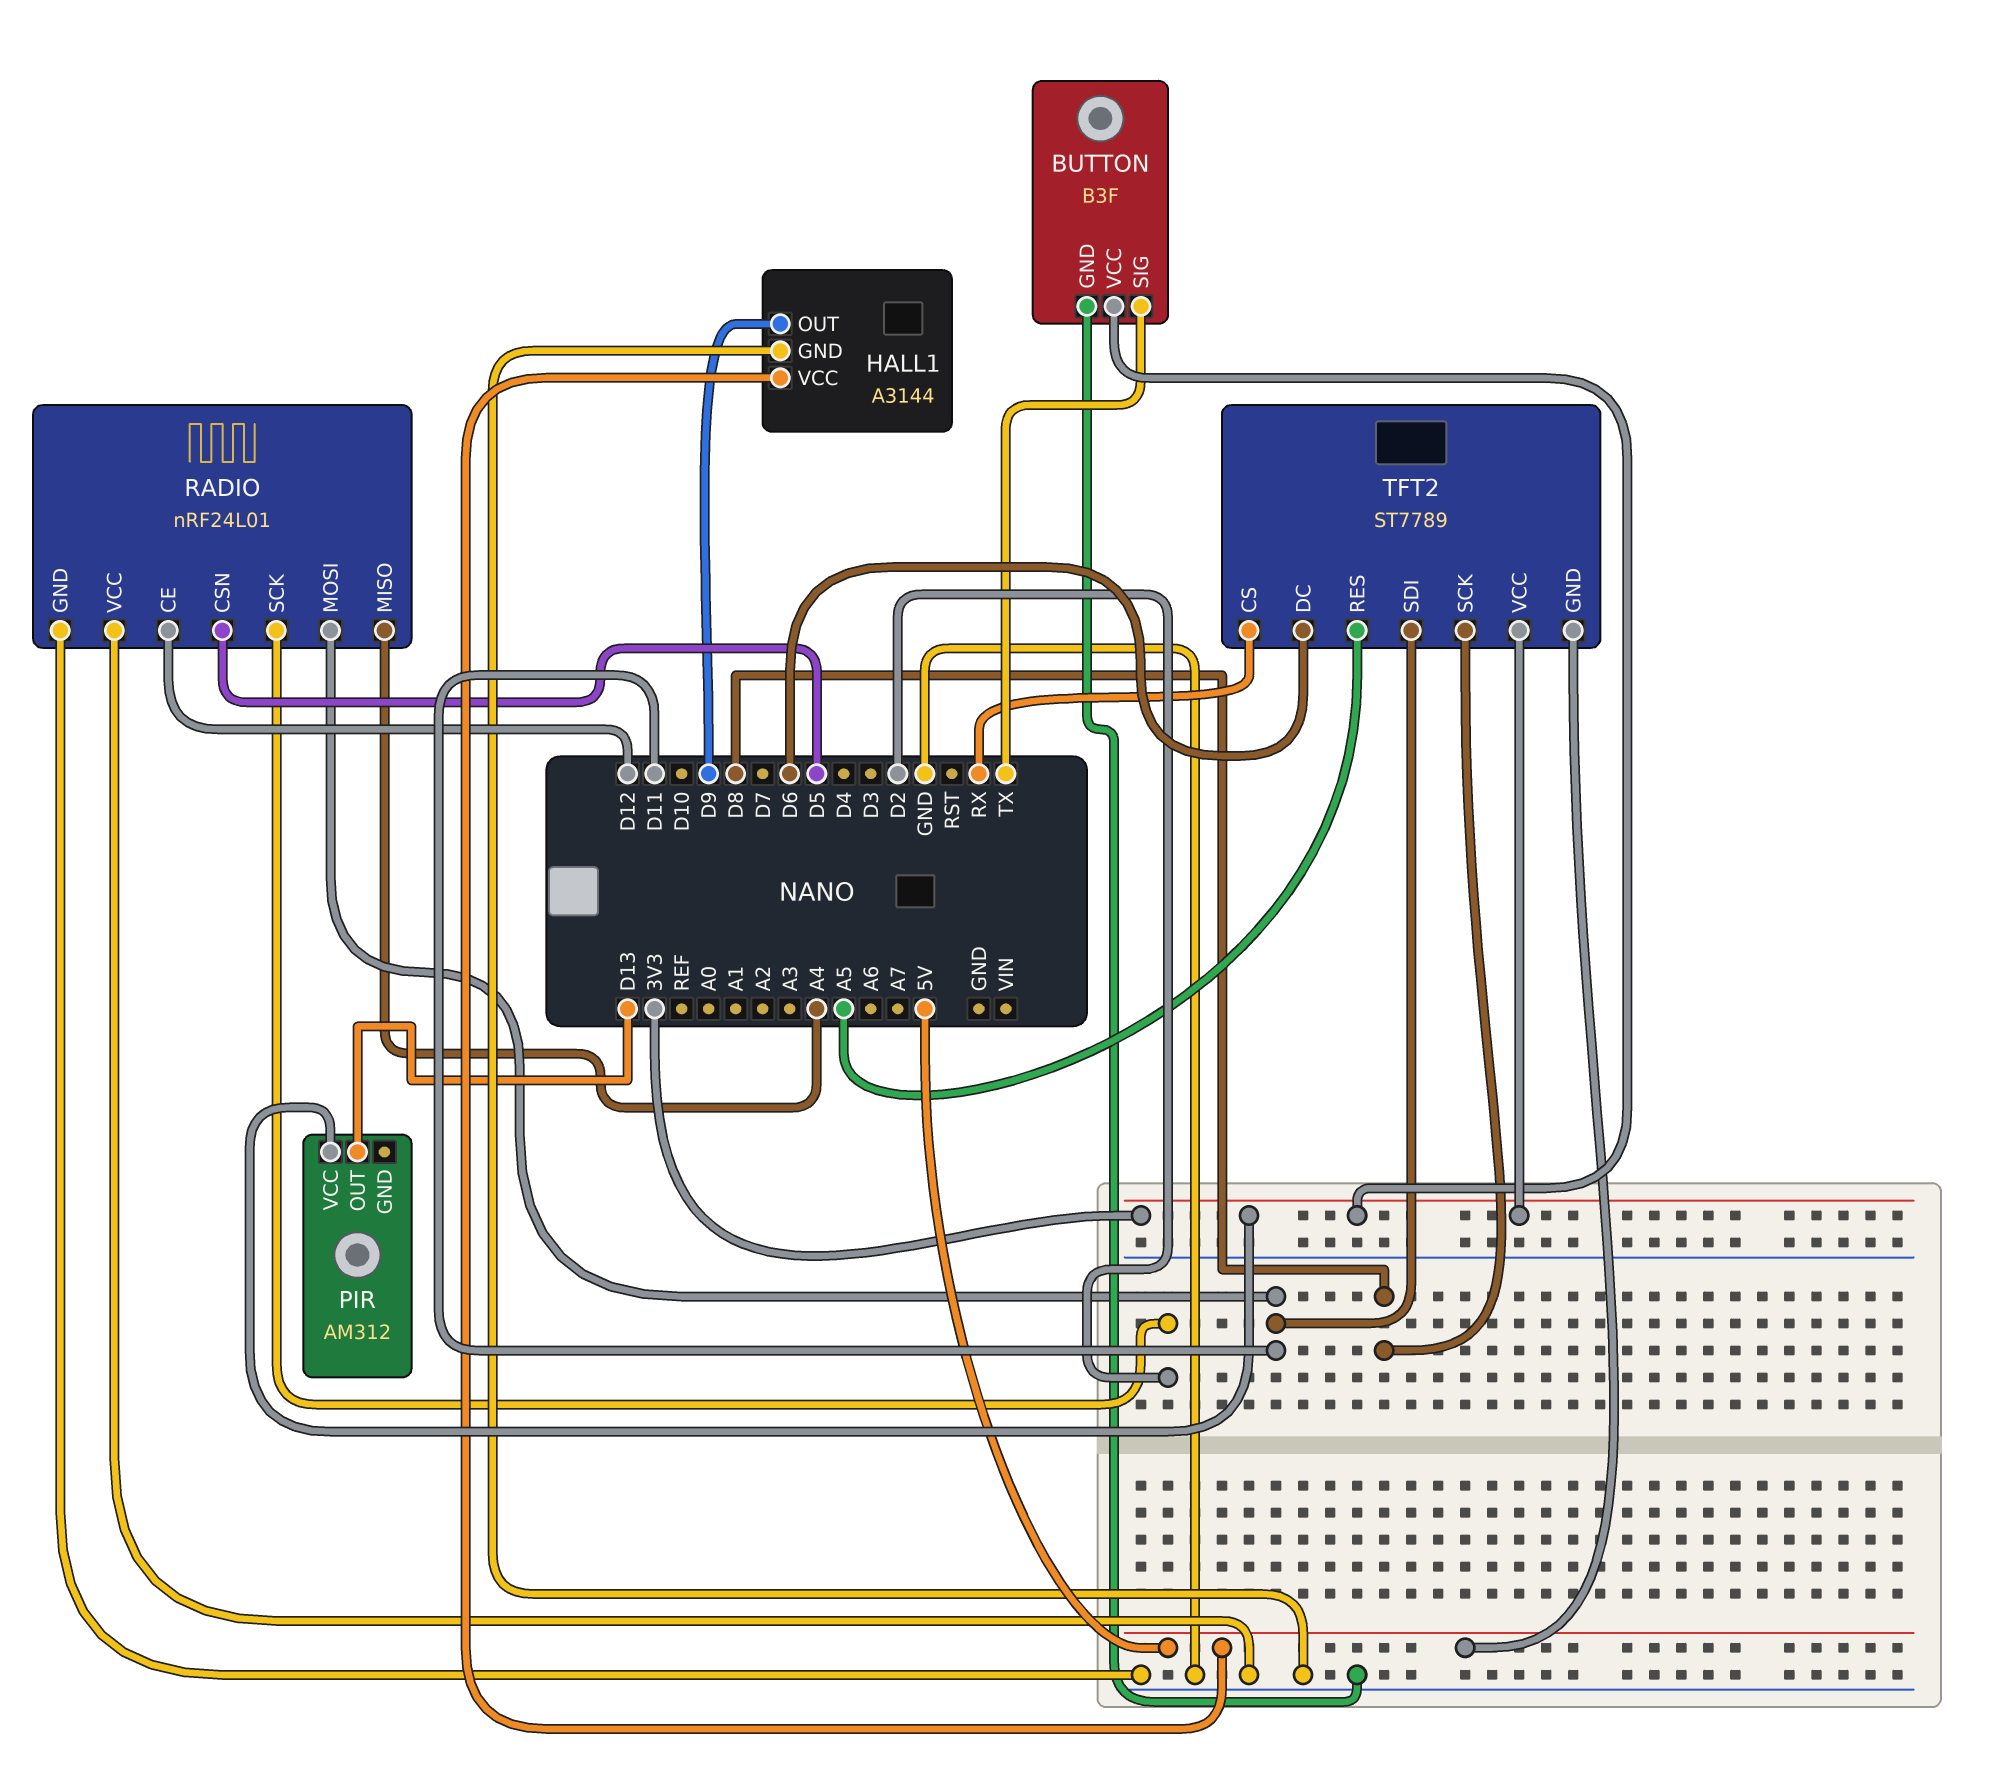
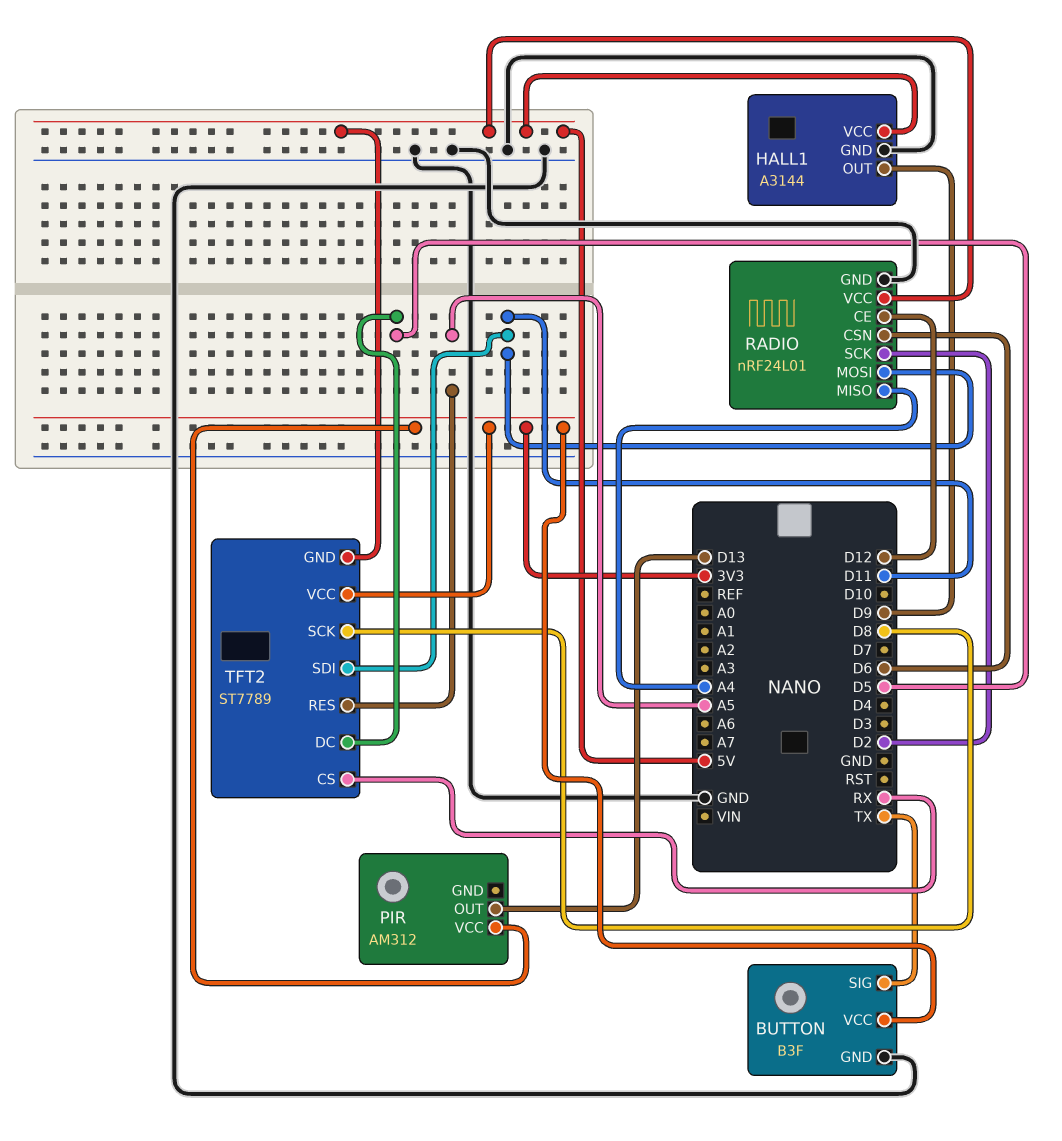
RADIO pin CSN: D5 -> D6
RADIO pin VCC: GND -> 5V
TFT2 pin DC: D6 -> D5

